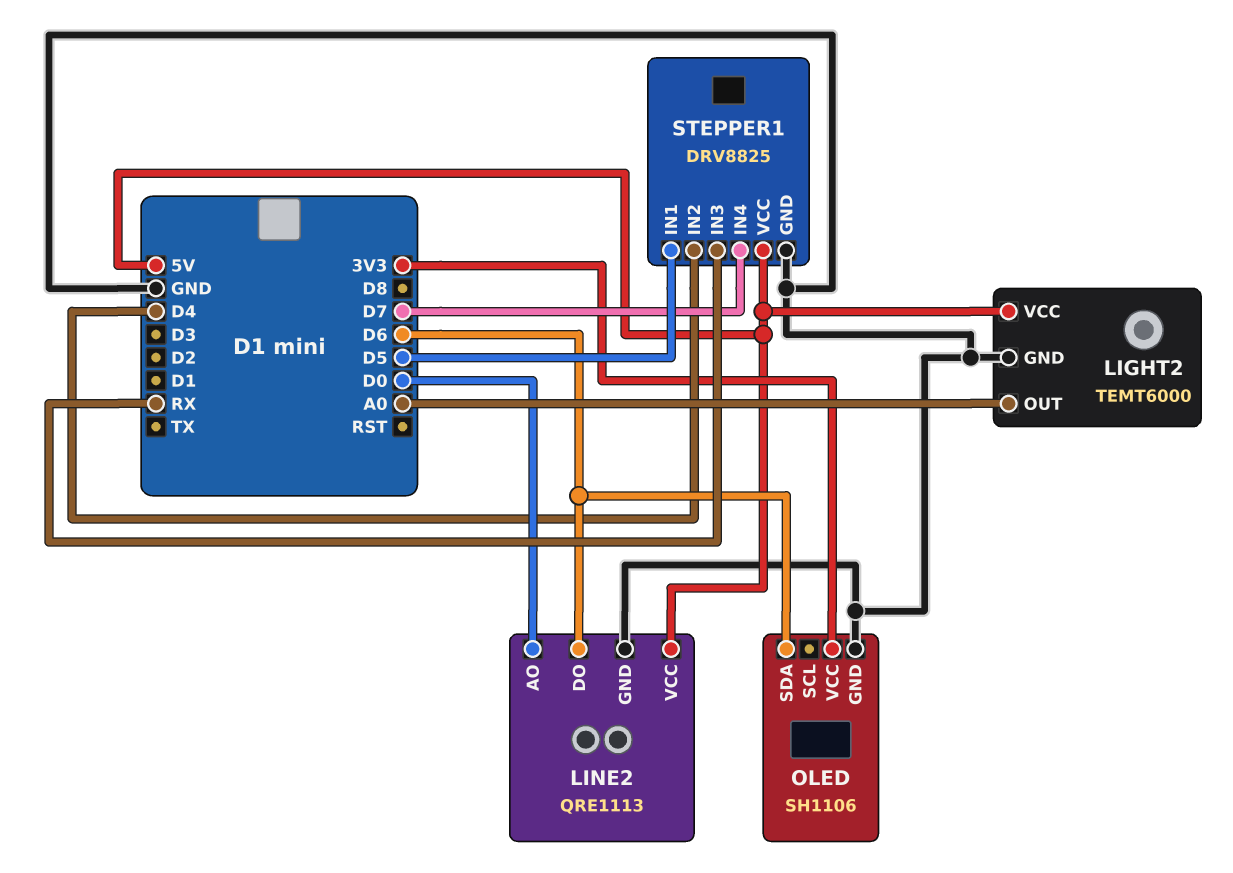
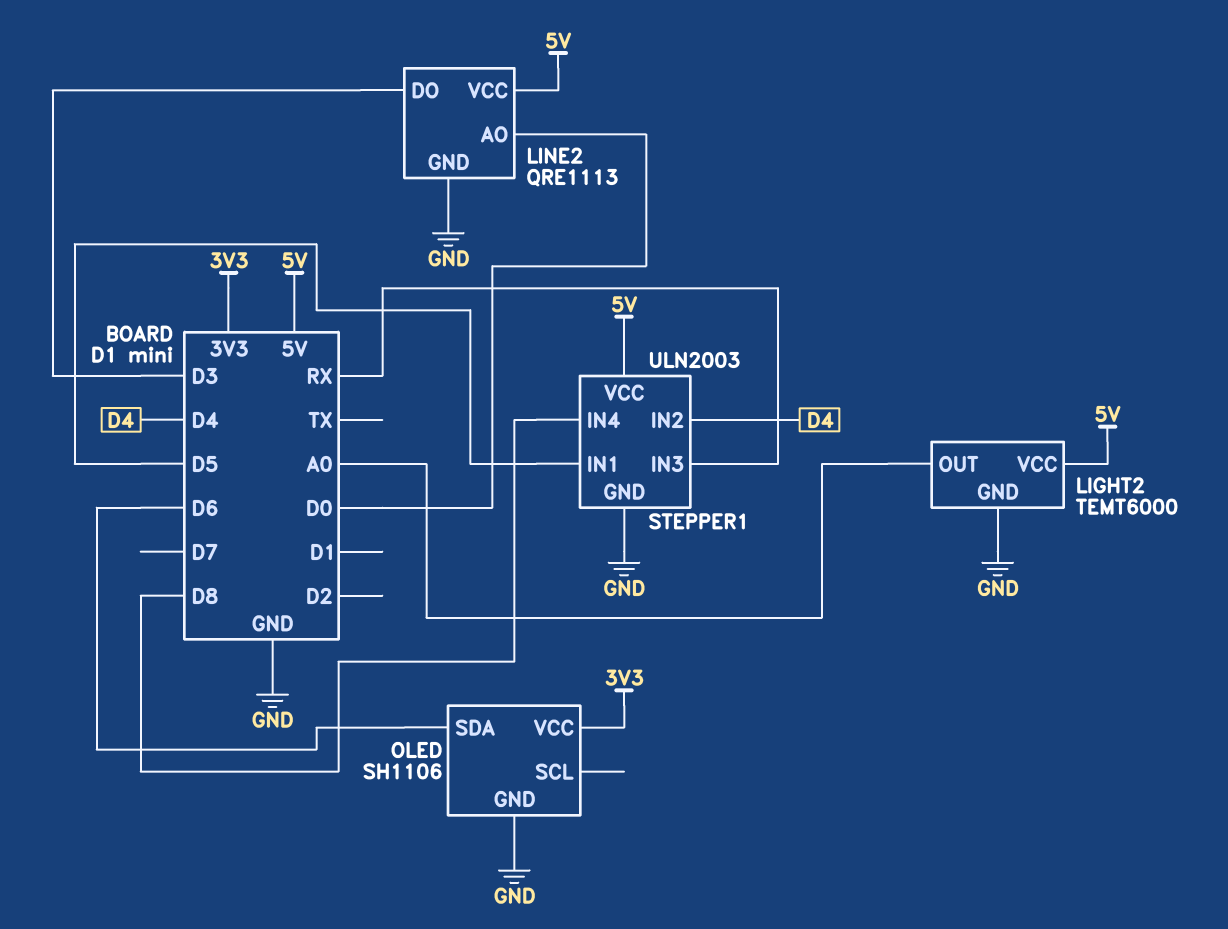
LINE2 pin DO: D6 -> D3
STEPPER1: DRV8825 -> ULN2003
STEPPER1 pin IN4: D7 -> D8

